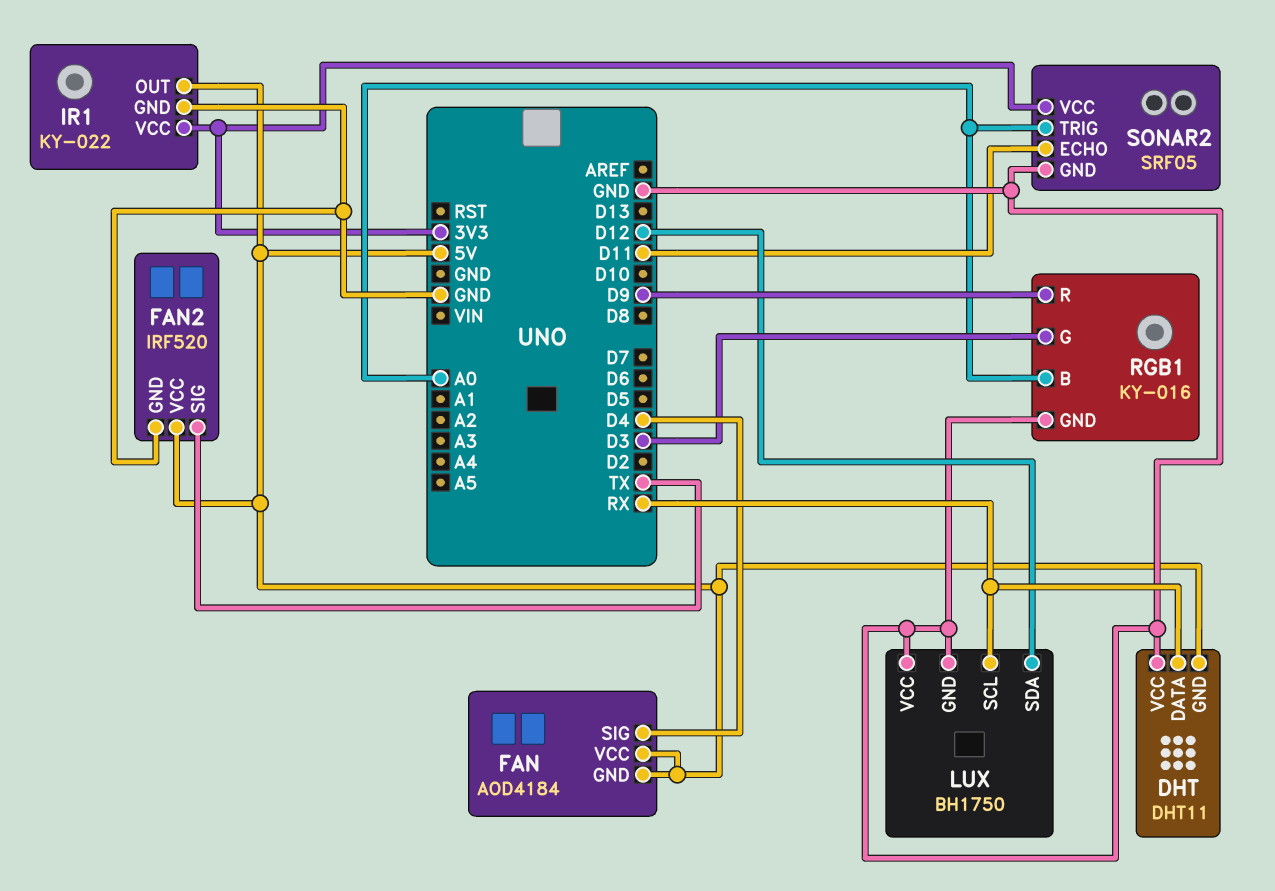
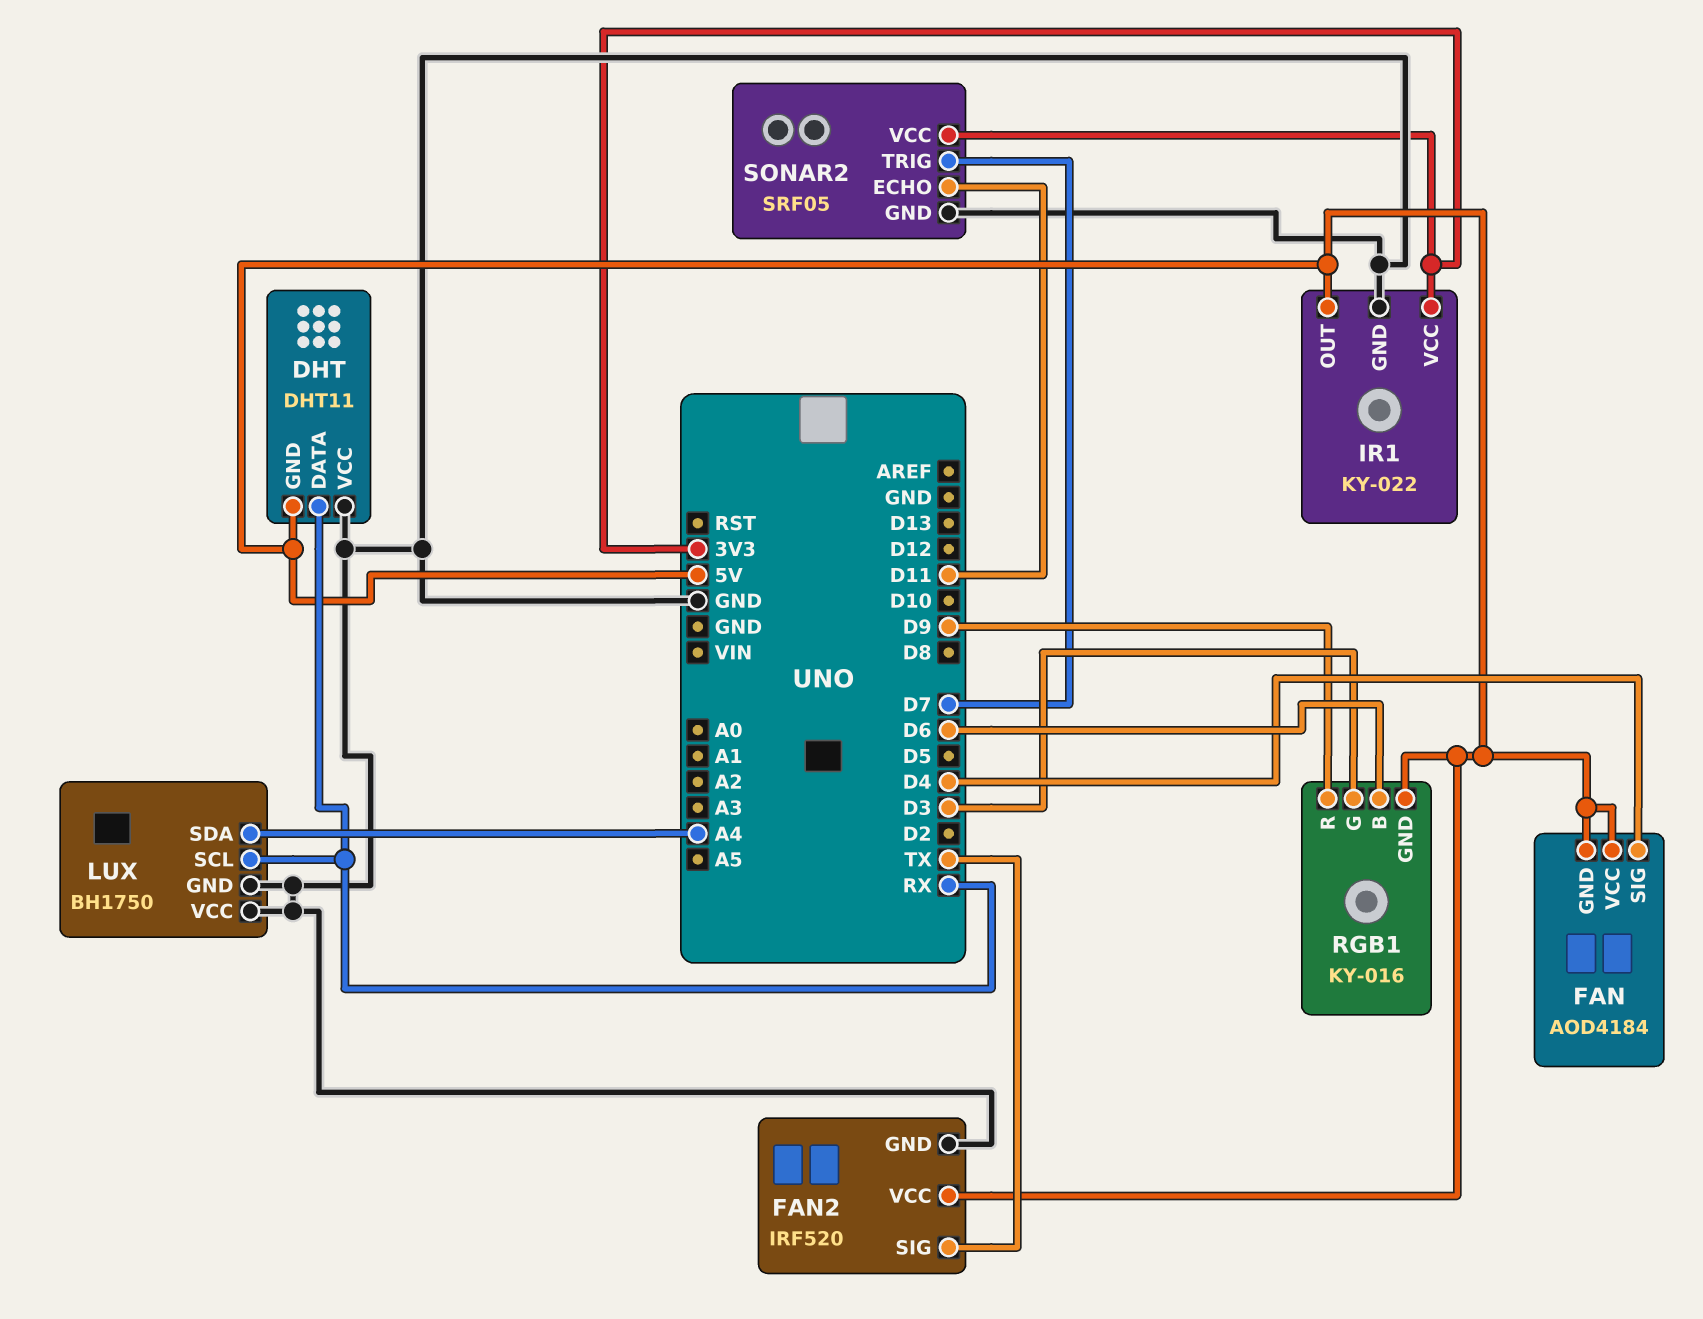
LUX pin SDA: D12 -> A4
RGB1 pin B: A0 -> D6
RGB1 pin GND: GND -> 5V
SONAR2 pin TRIG: A0 -> D7

